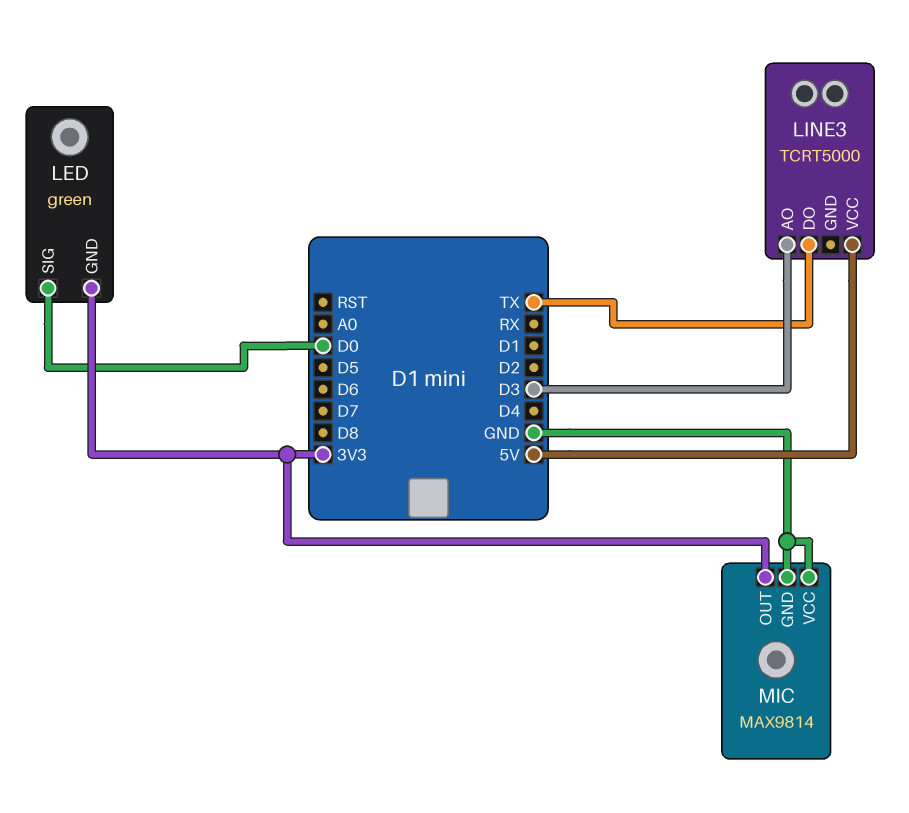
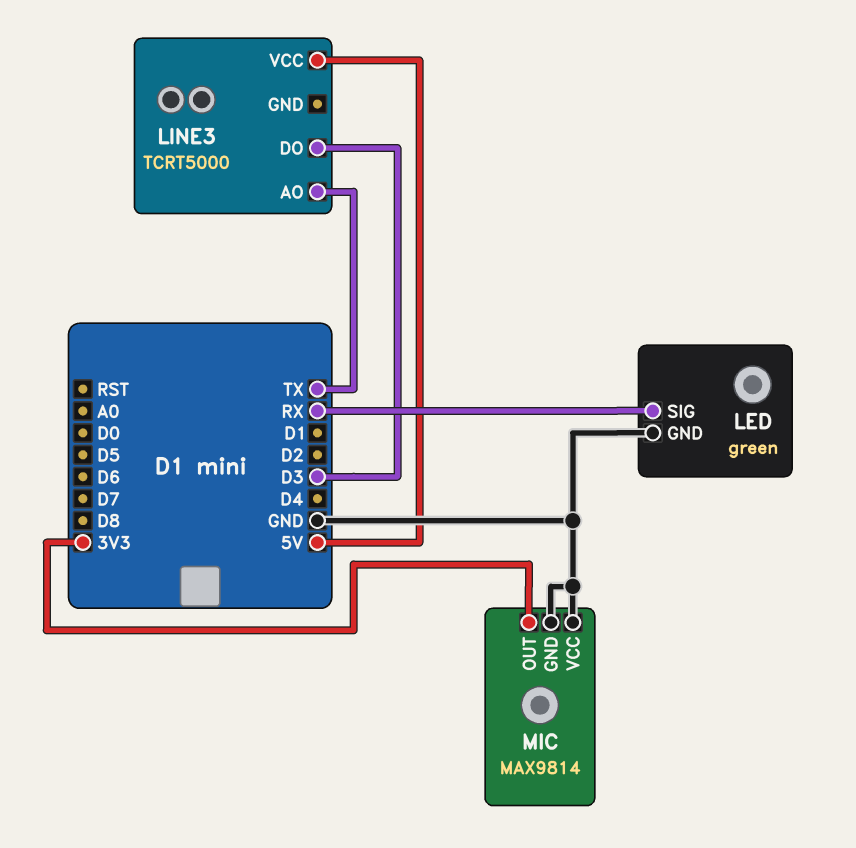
LED pin GND: 3V3 -> GND
LED pin SIG: D0 -> RX
LINE3 pin AO: D3 -> TX
LINE3 pin DO: TX -> D3

